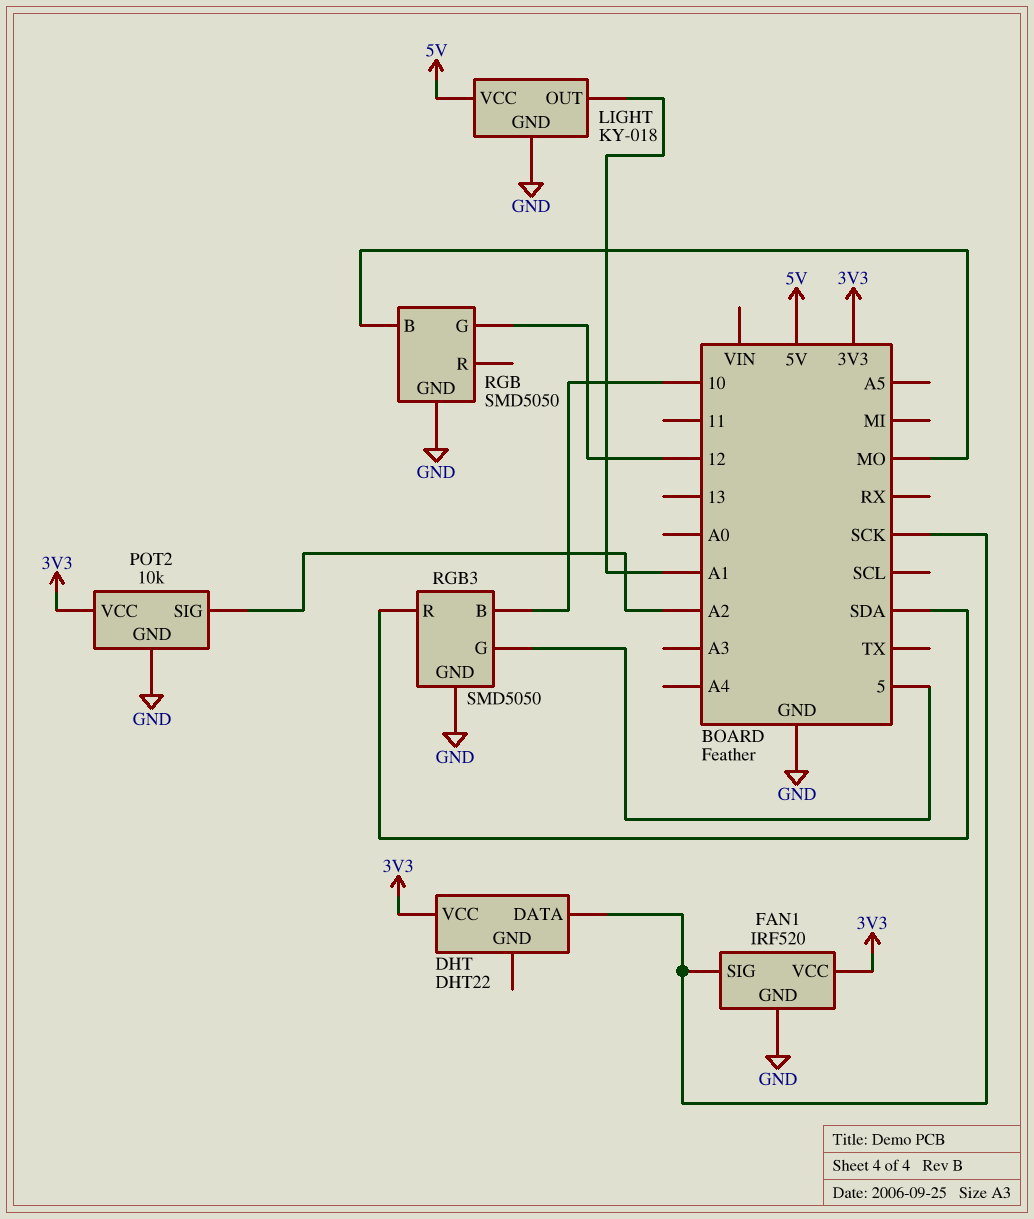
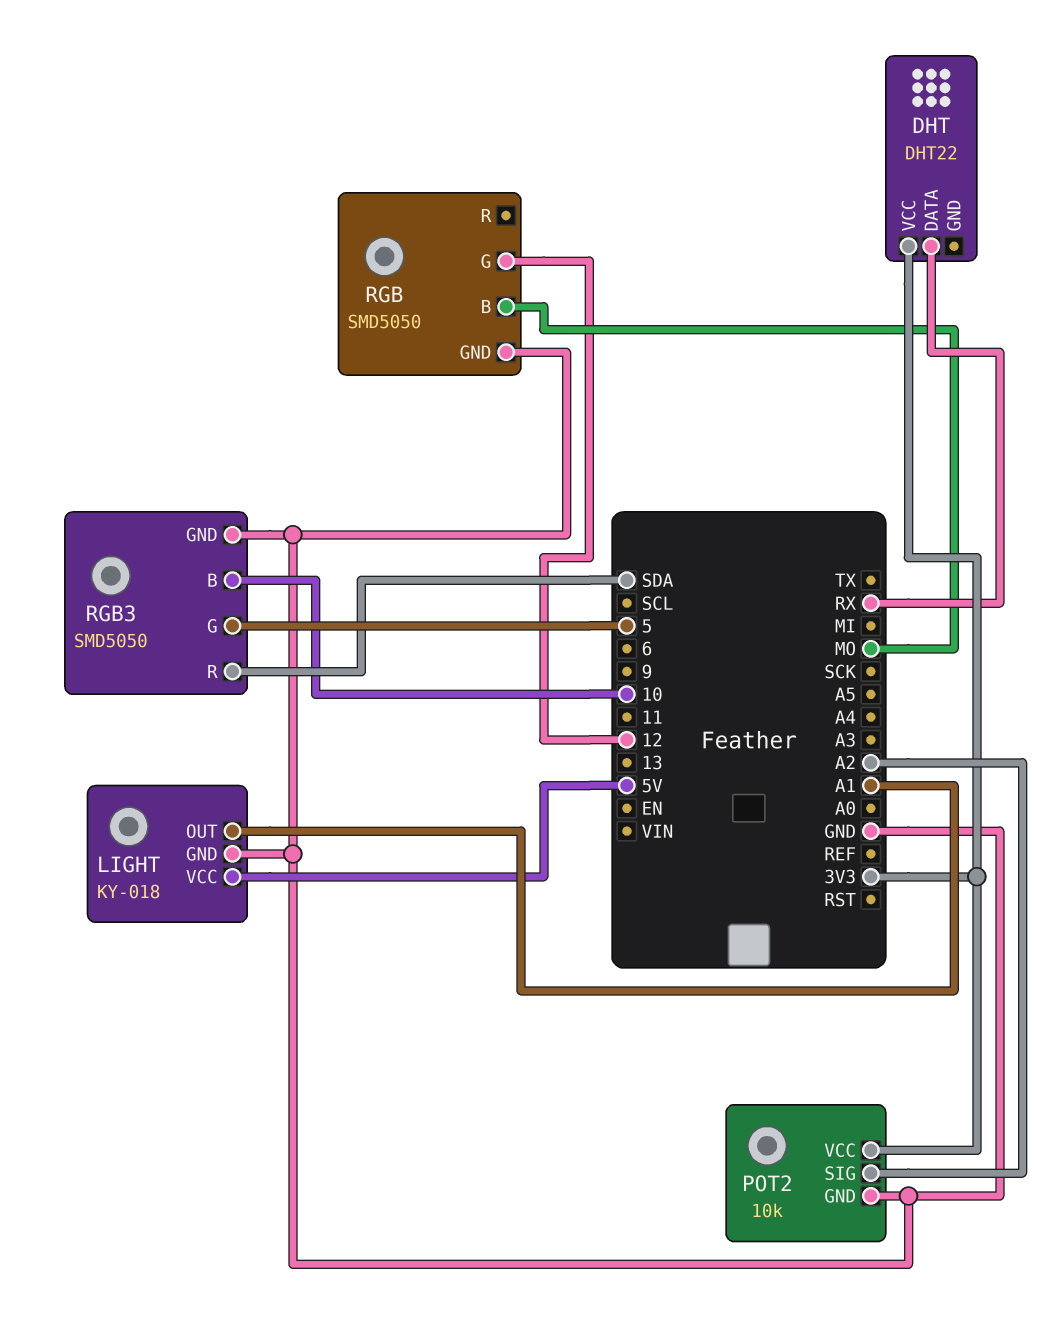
DHT pin DATA: SCK -> RX
FAN1: IRF520 -> none
FAN1 pin GND: GND -> none
FAN1 pin SIG: SCK -> none
FAN1 pin VCC: 3V3 -> none

